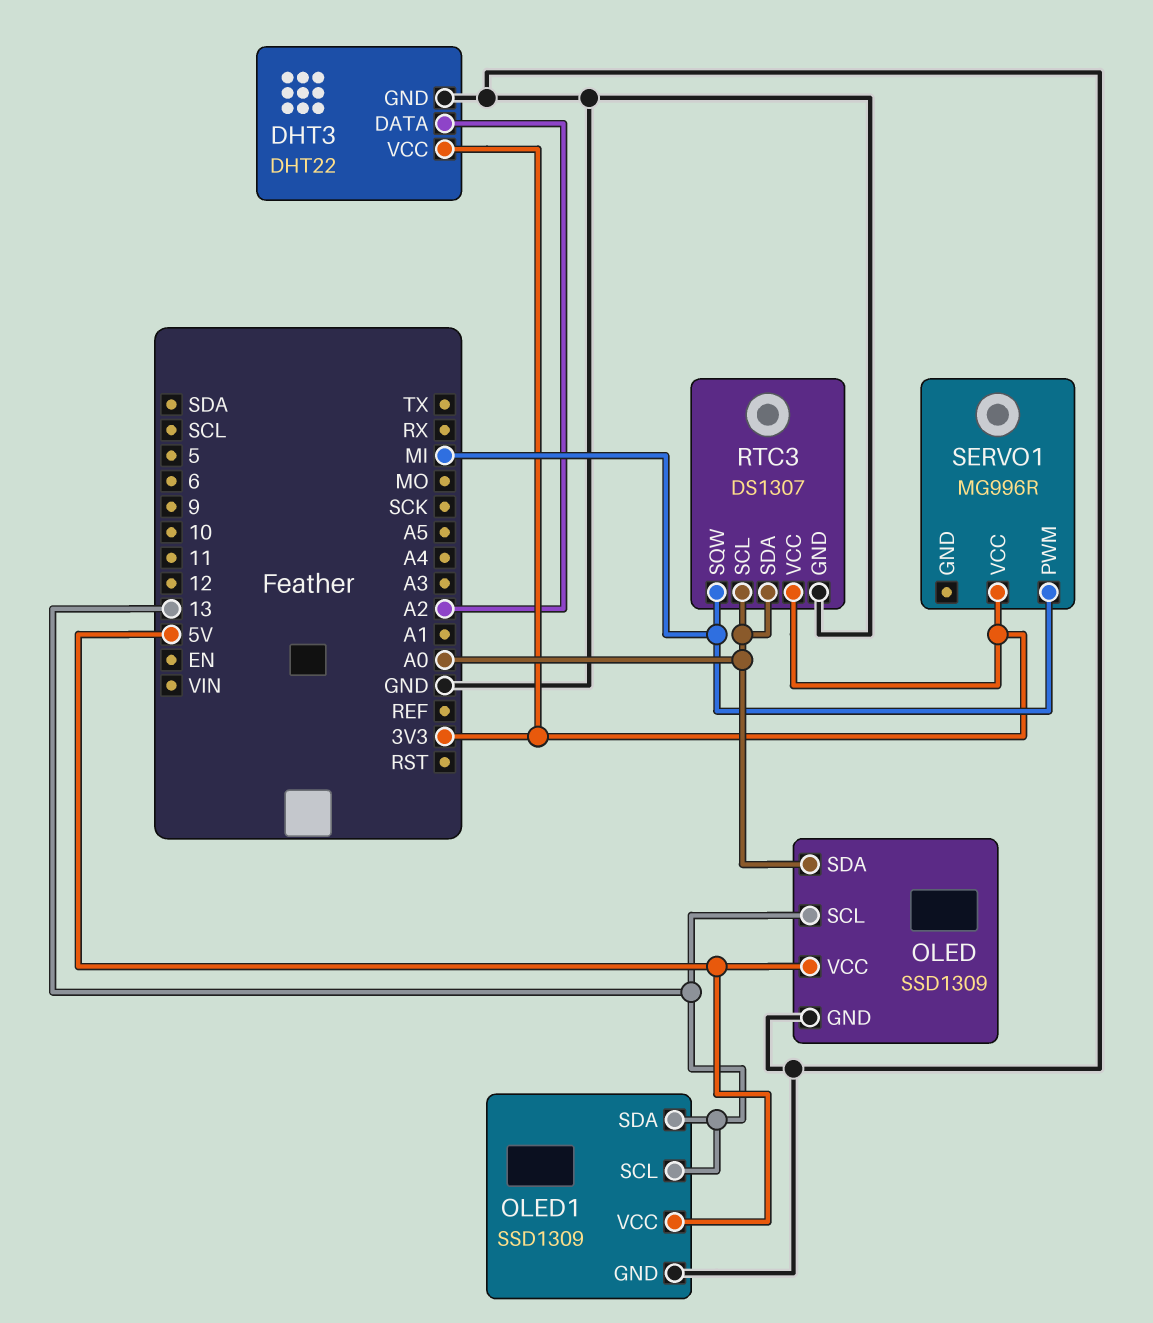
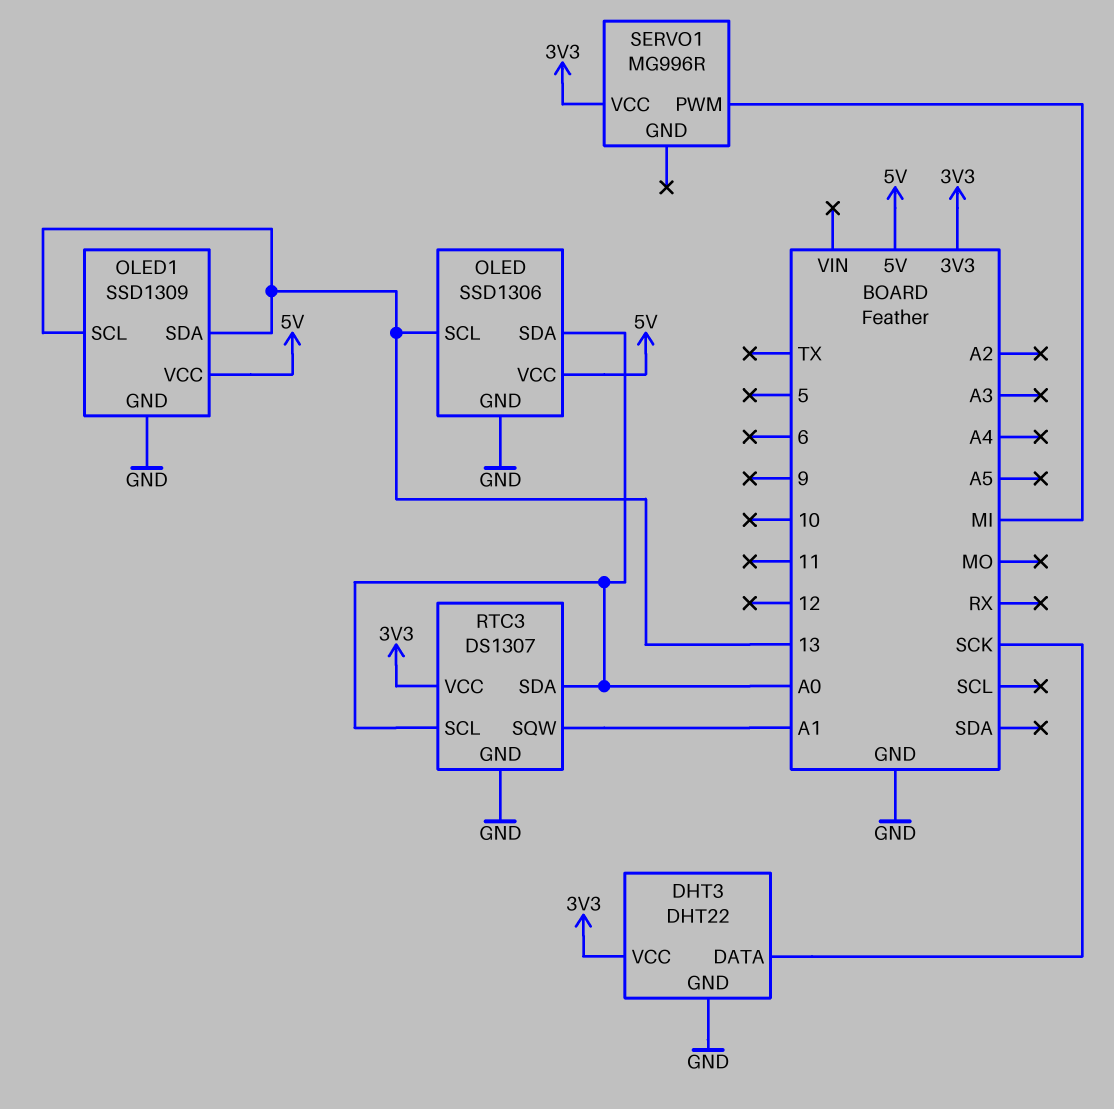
DHT3 pin DATA: A2 -> SCK
OLED: SSD1309 -> SSD1306
RTC3 pin SQW: MI -> A1

